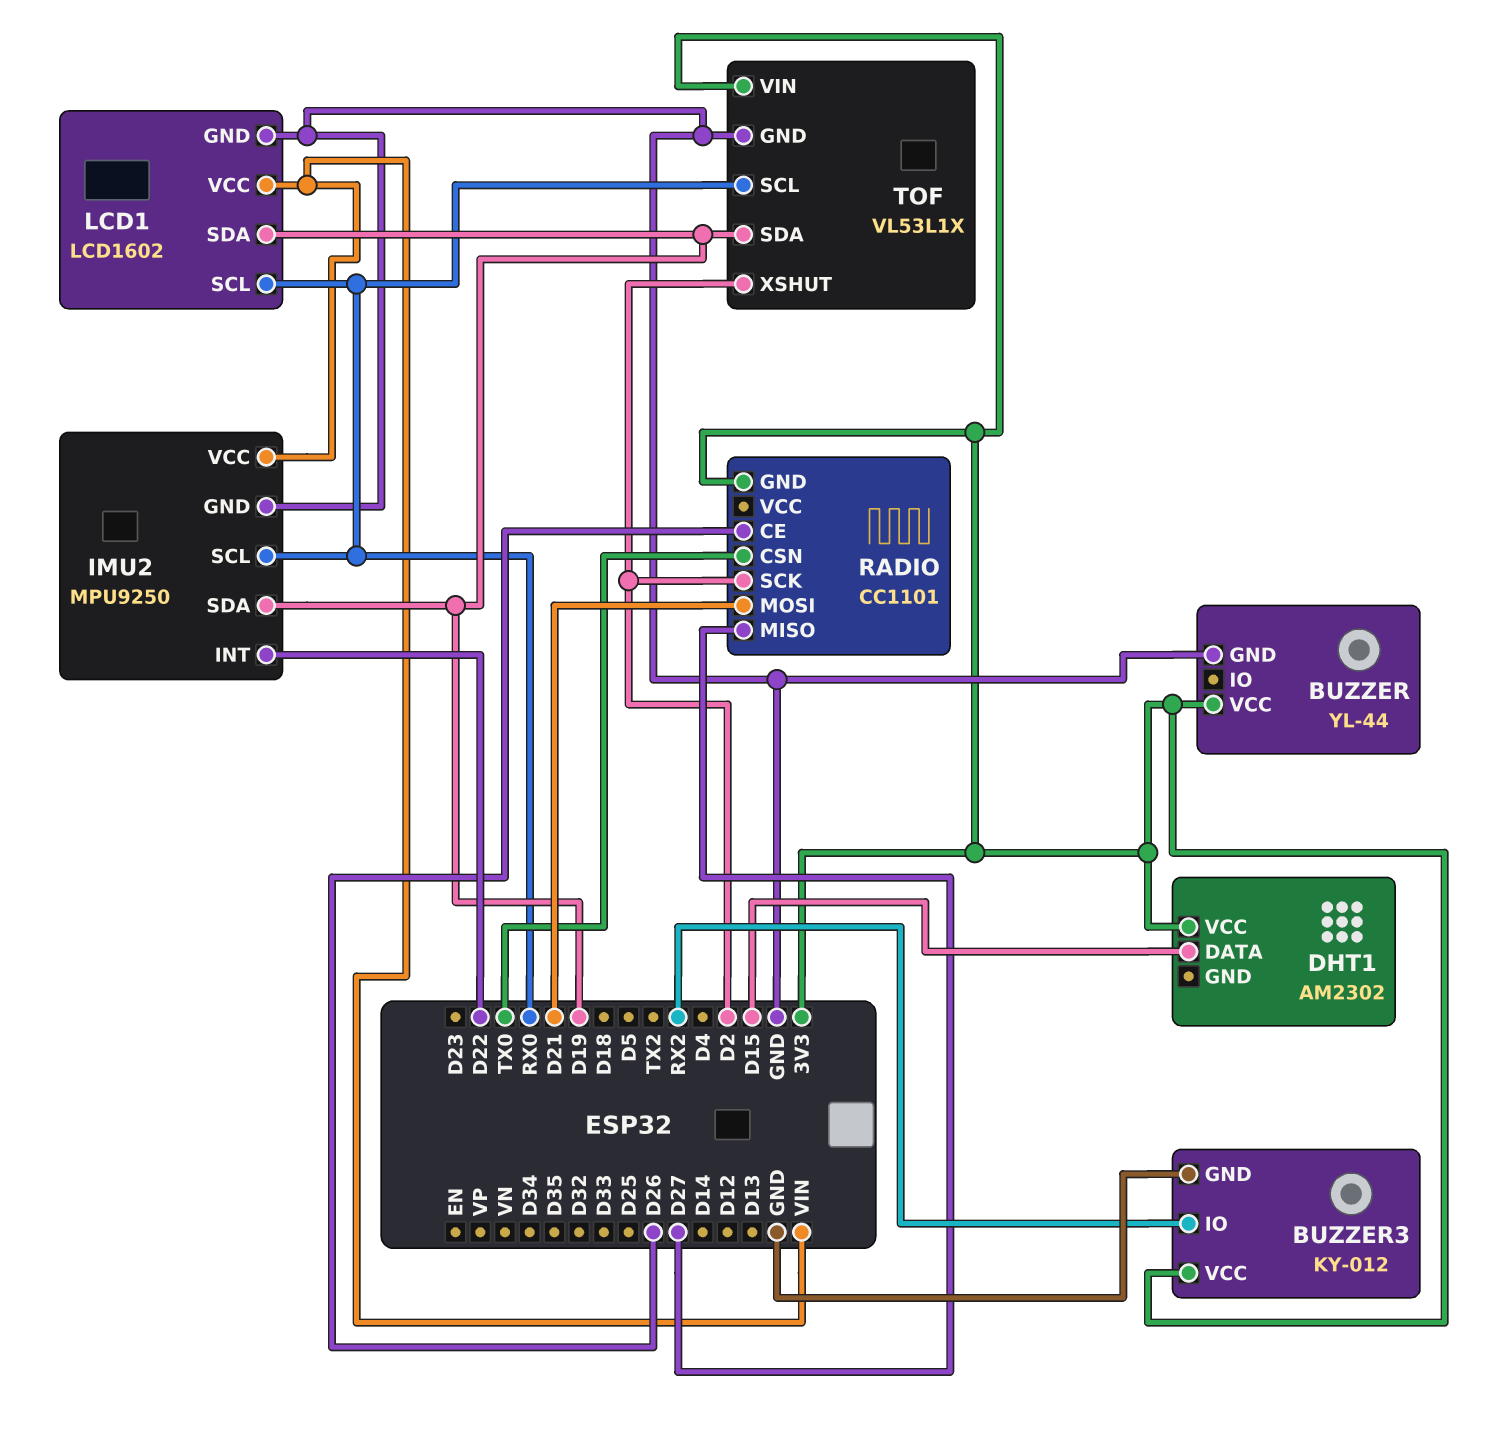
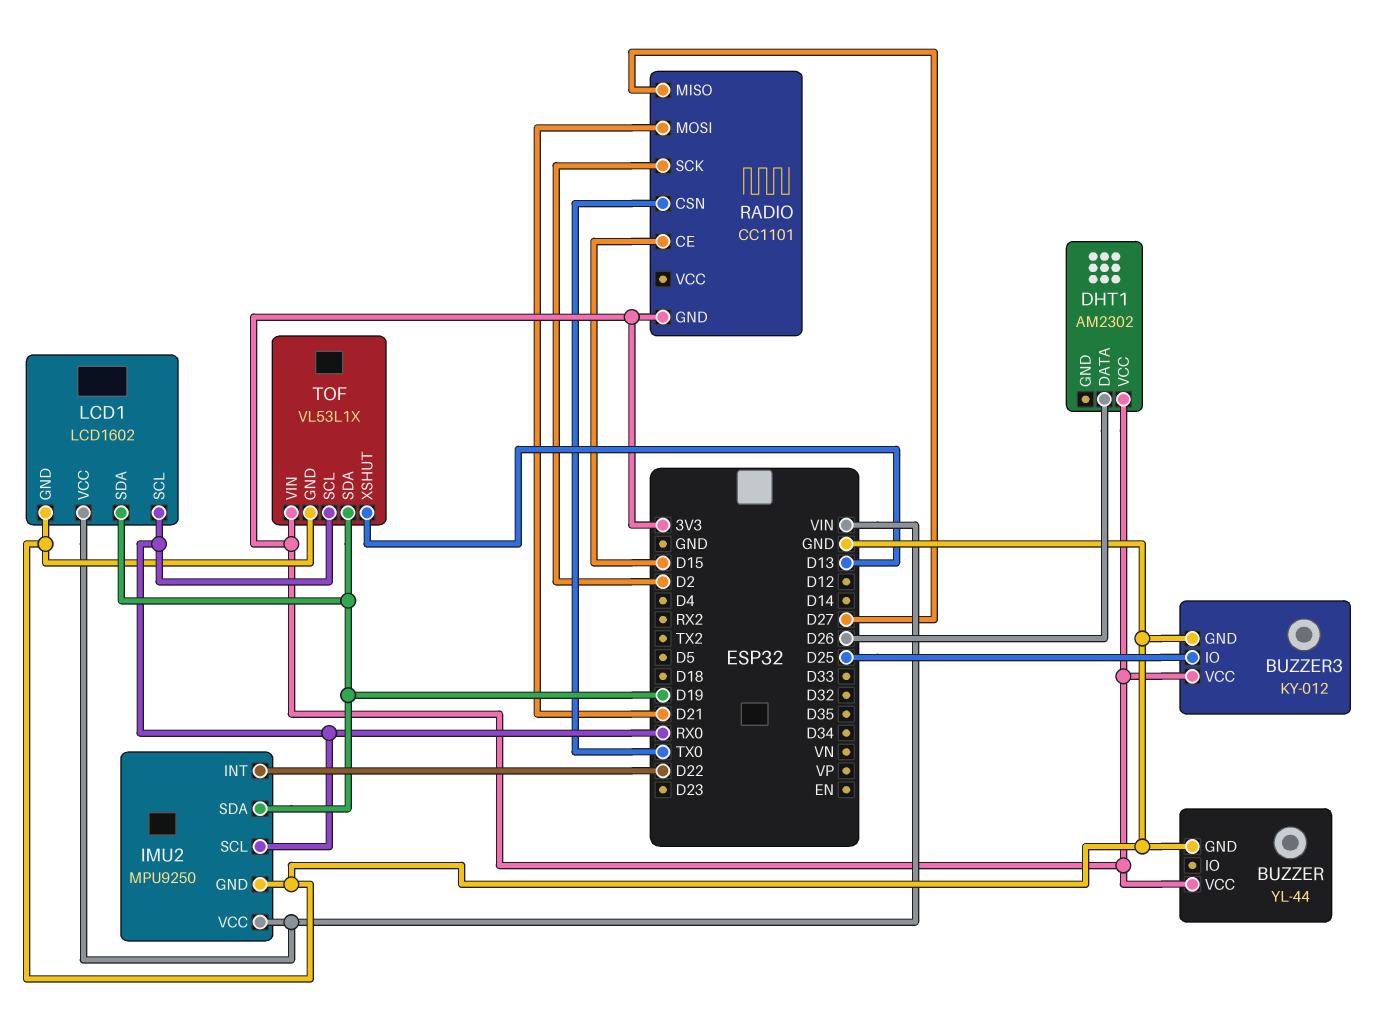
BUZZER3 pin IO: RX2 -> D25
DHT1 pin DATA: D15 -> D26
RADIO pin CE: D26 -> D15
TOF pin XSHUT: D2 -> D13

